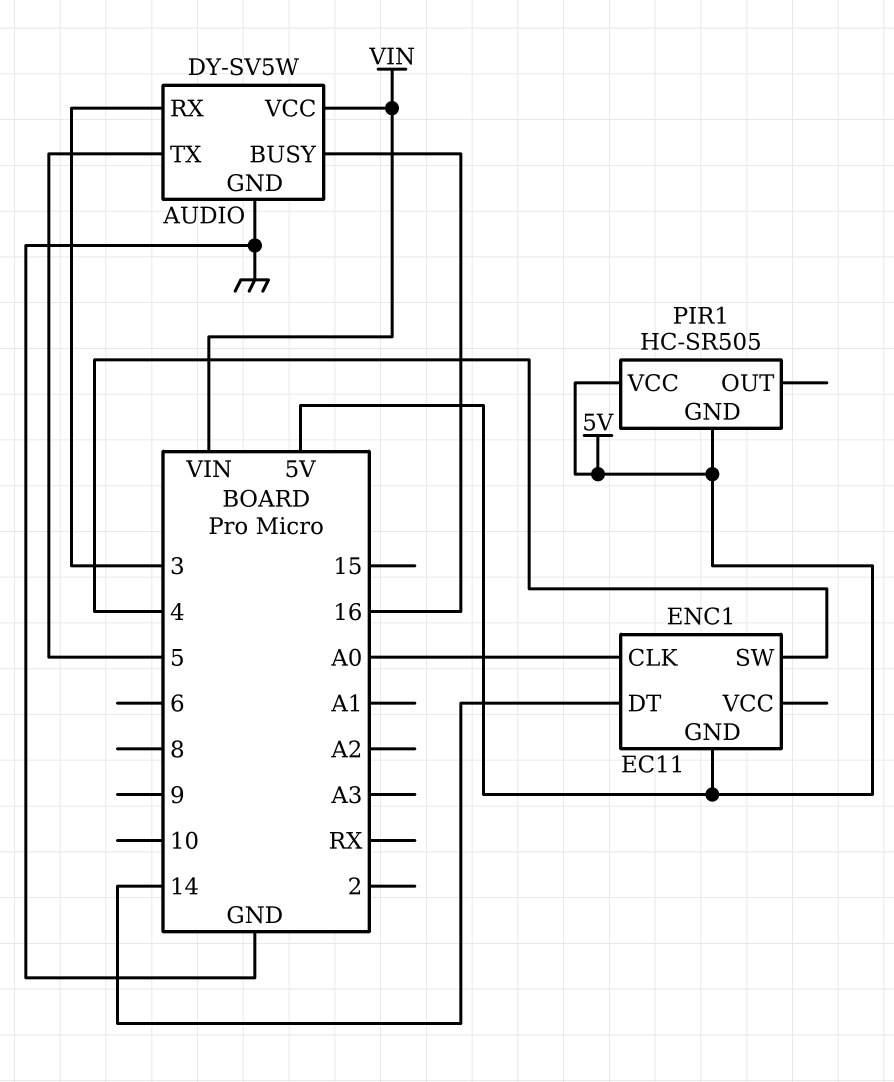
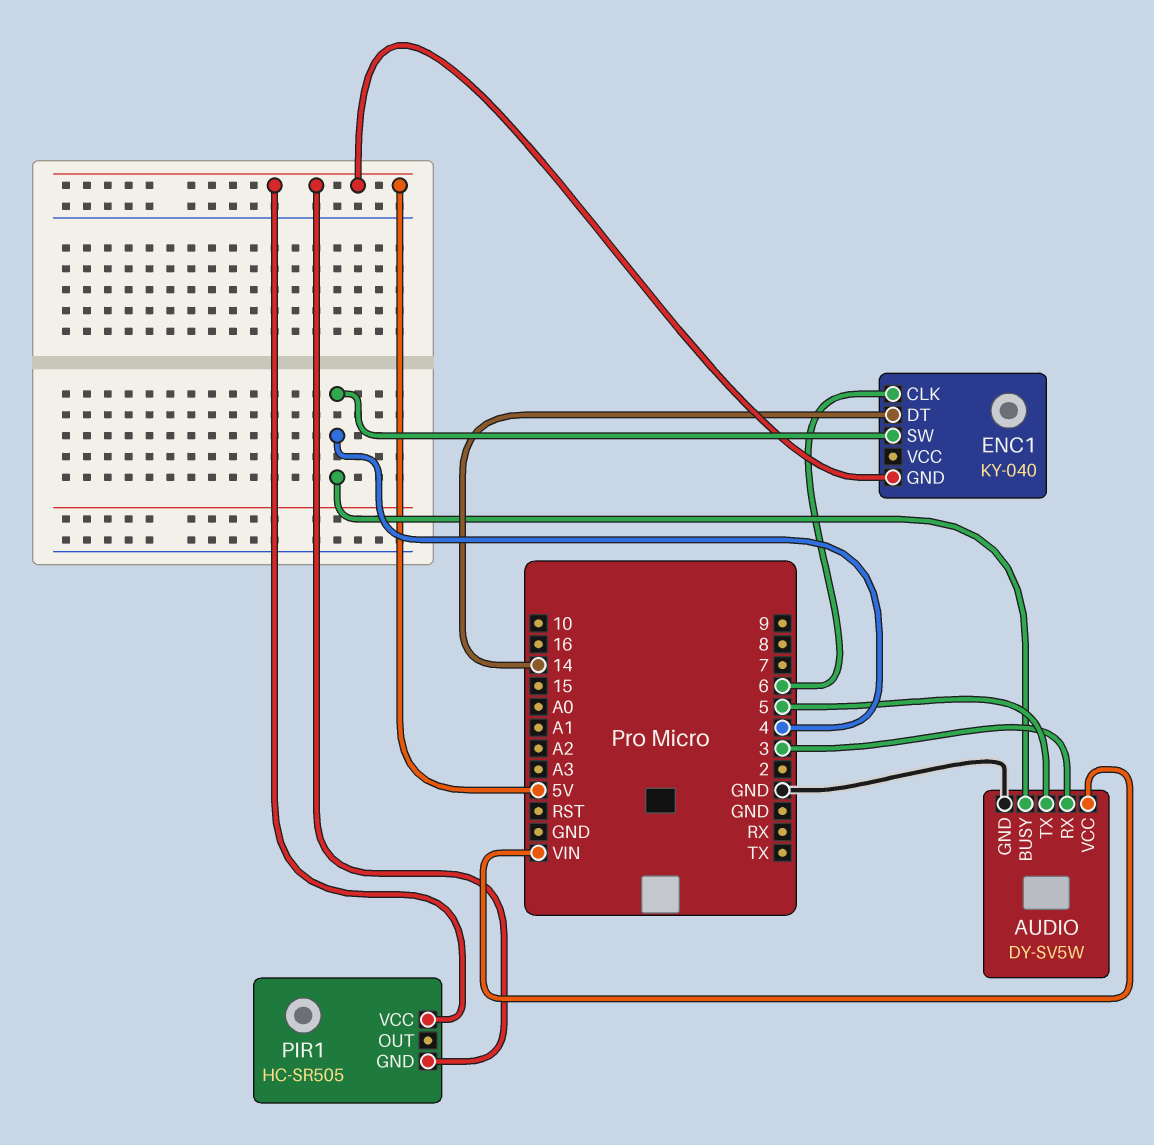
AUDIO pin BUSY: 16 -> 4
ENC1: EC11 -> KY-040
ENC1 pin CLK: A0 -> 6

